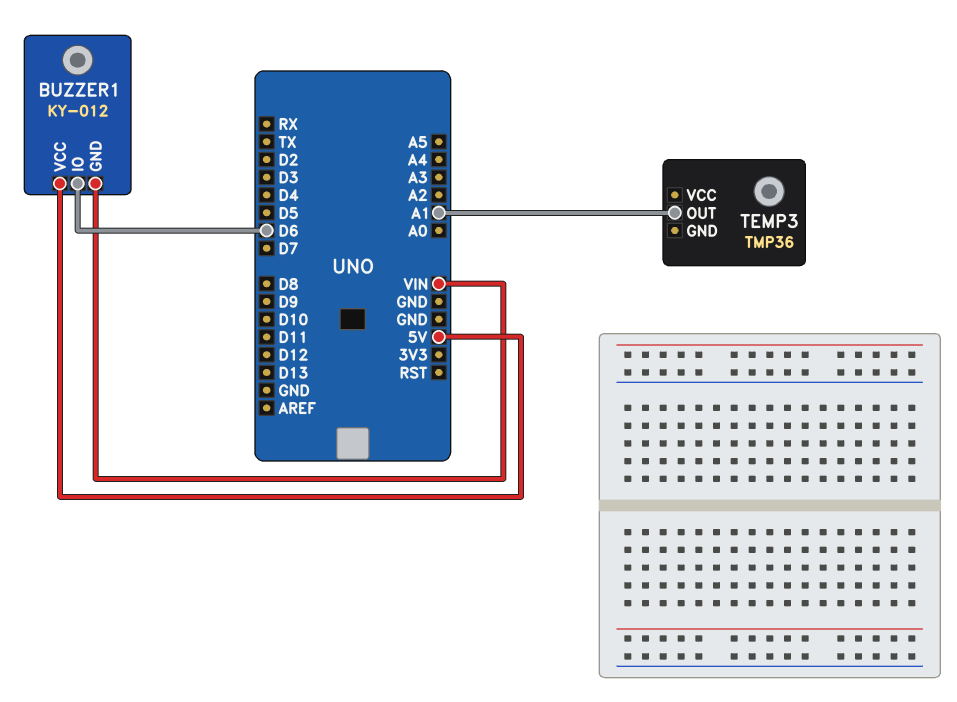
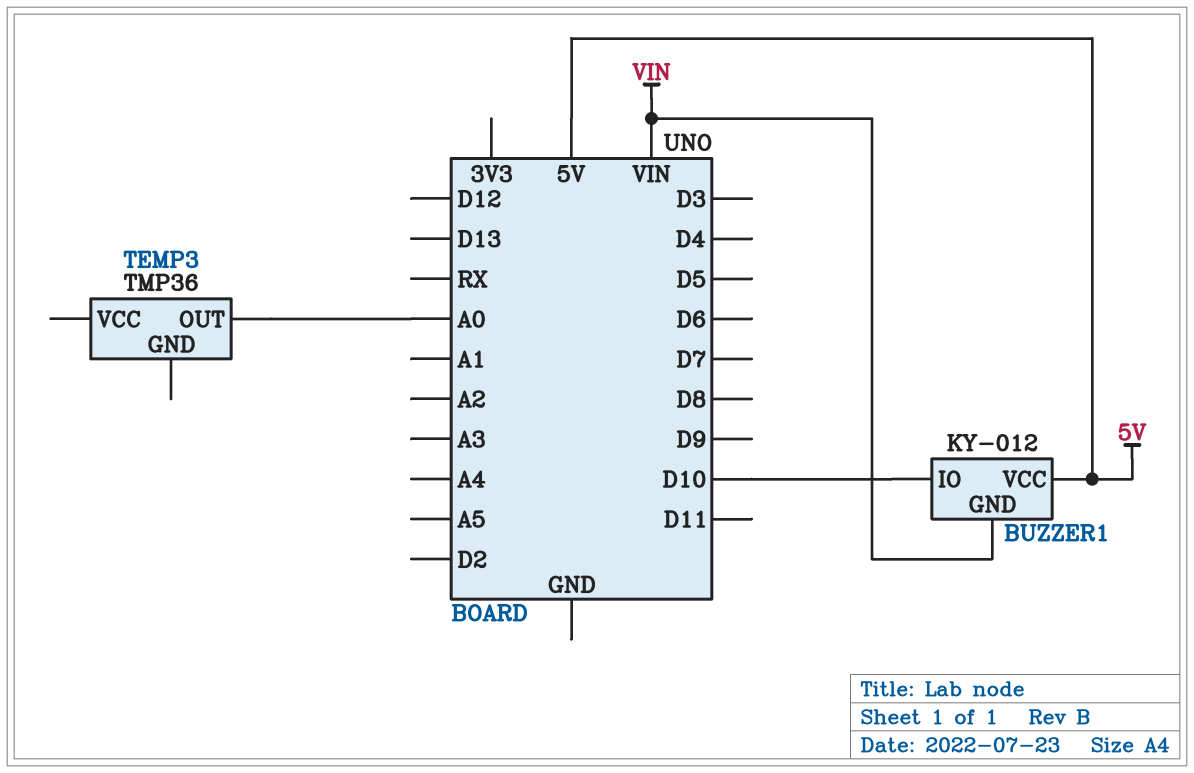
BUZZER1 pin IO: D6 -> D10
TEMP3 pin OUT: A1 -> A0

